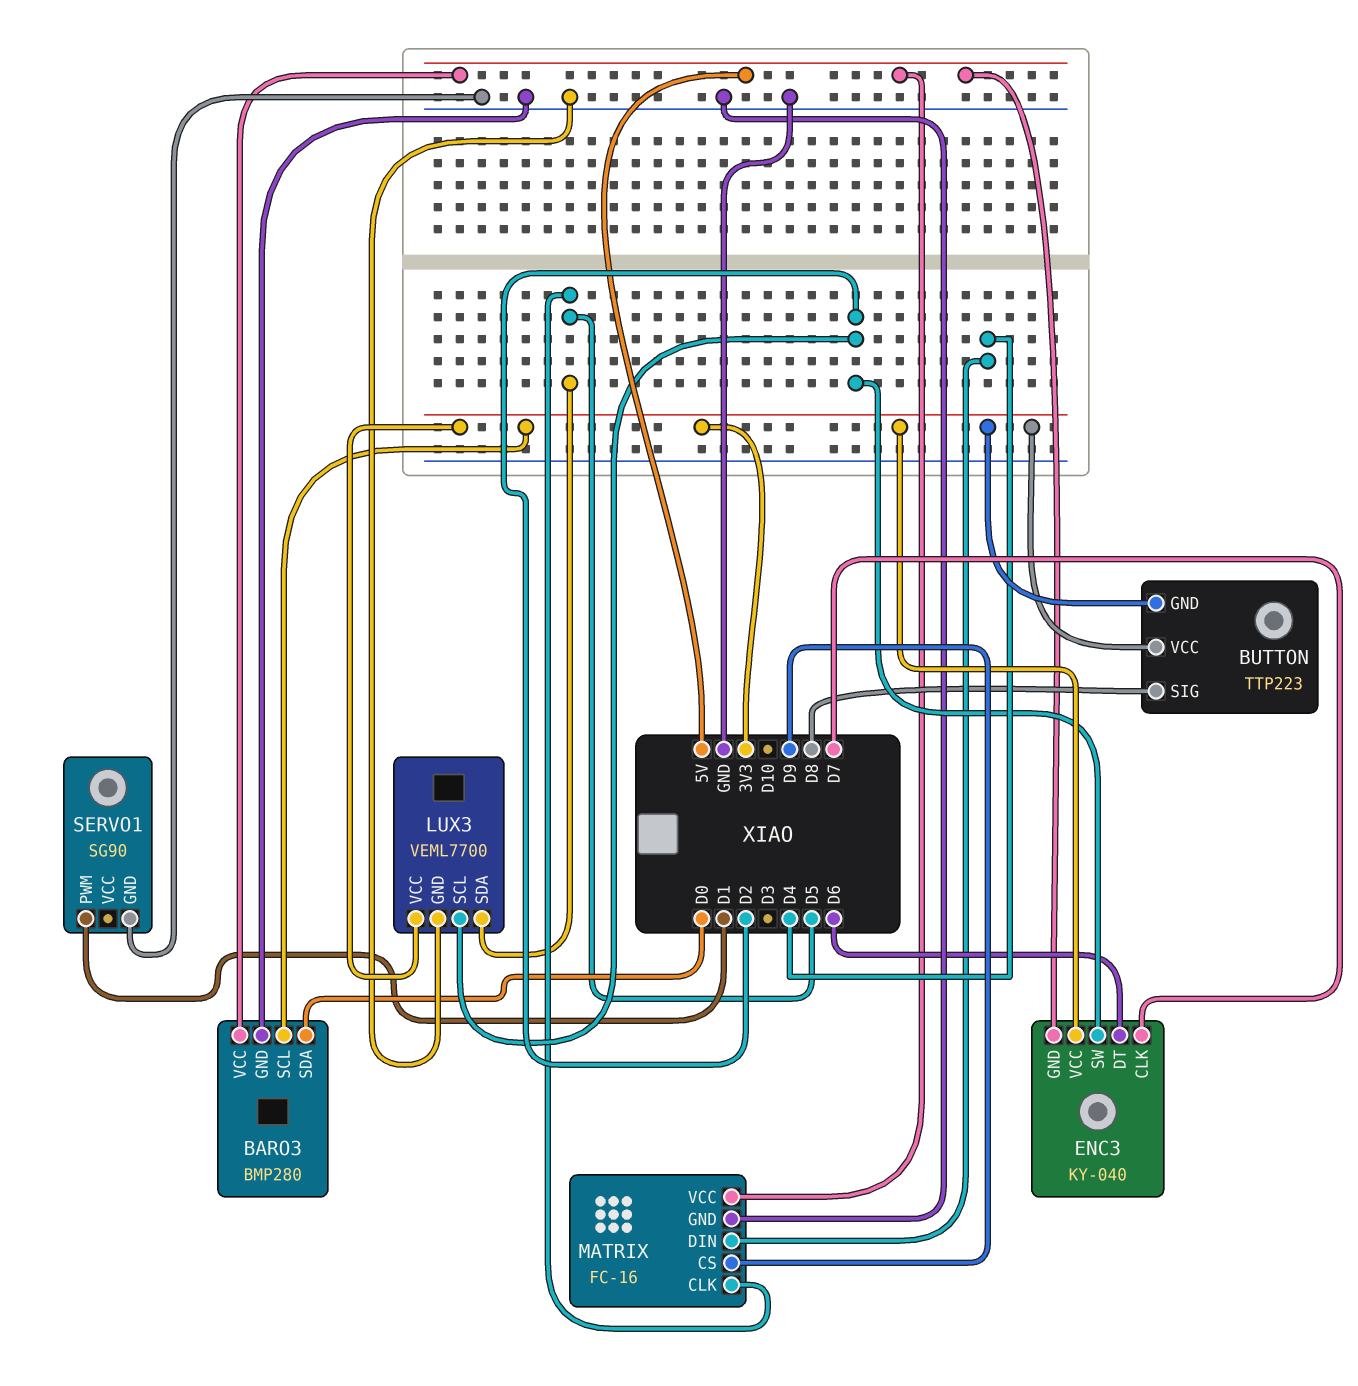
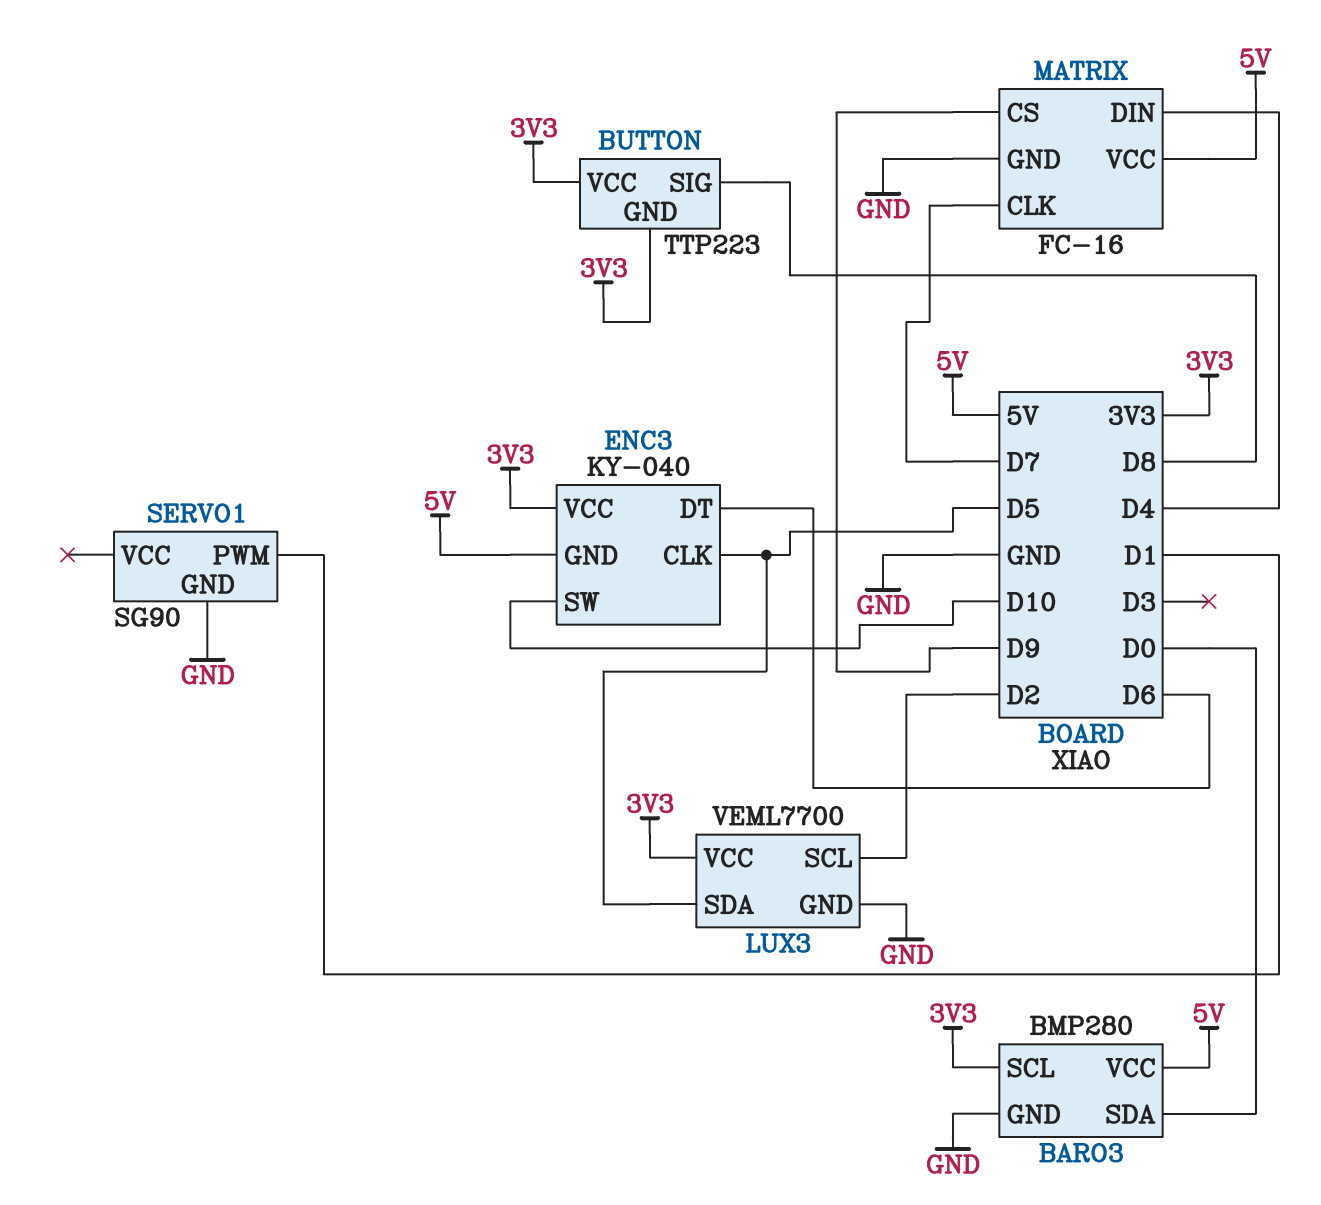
ENC3 pin CLK: D7 -> D5
ENC3 pin SW: D2 -> D10
MATRIX pin CLK: D5 -> D7

